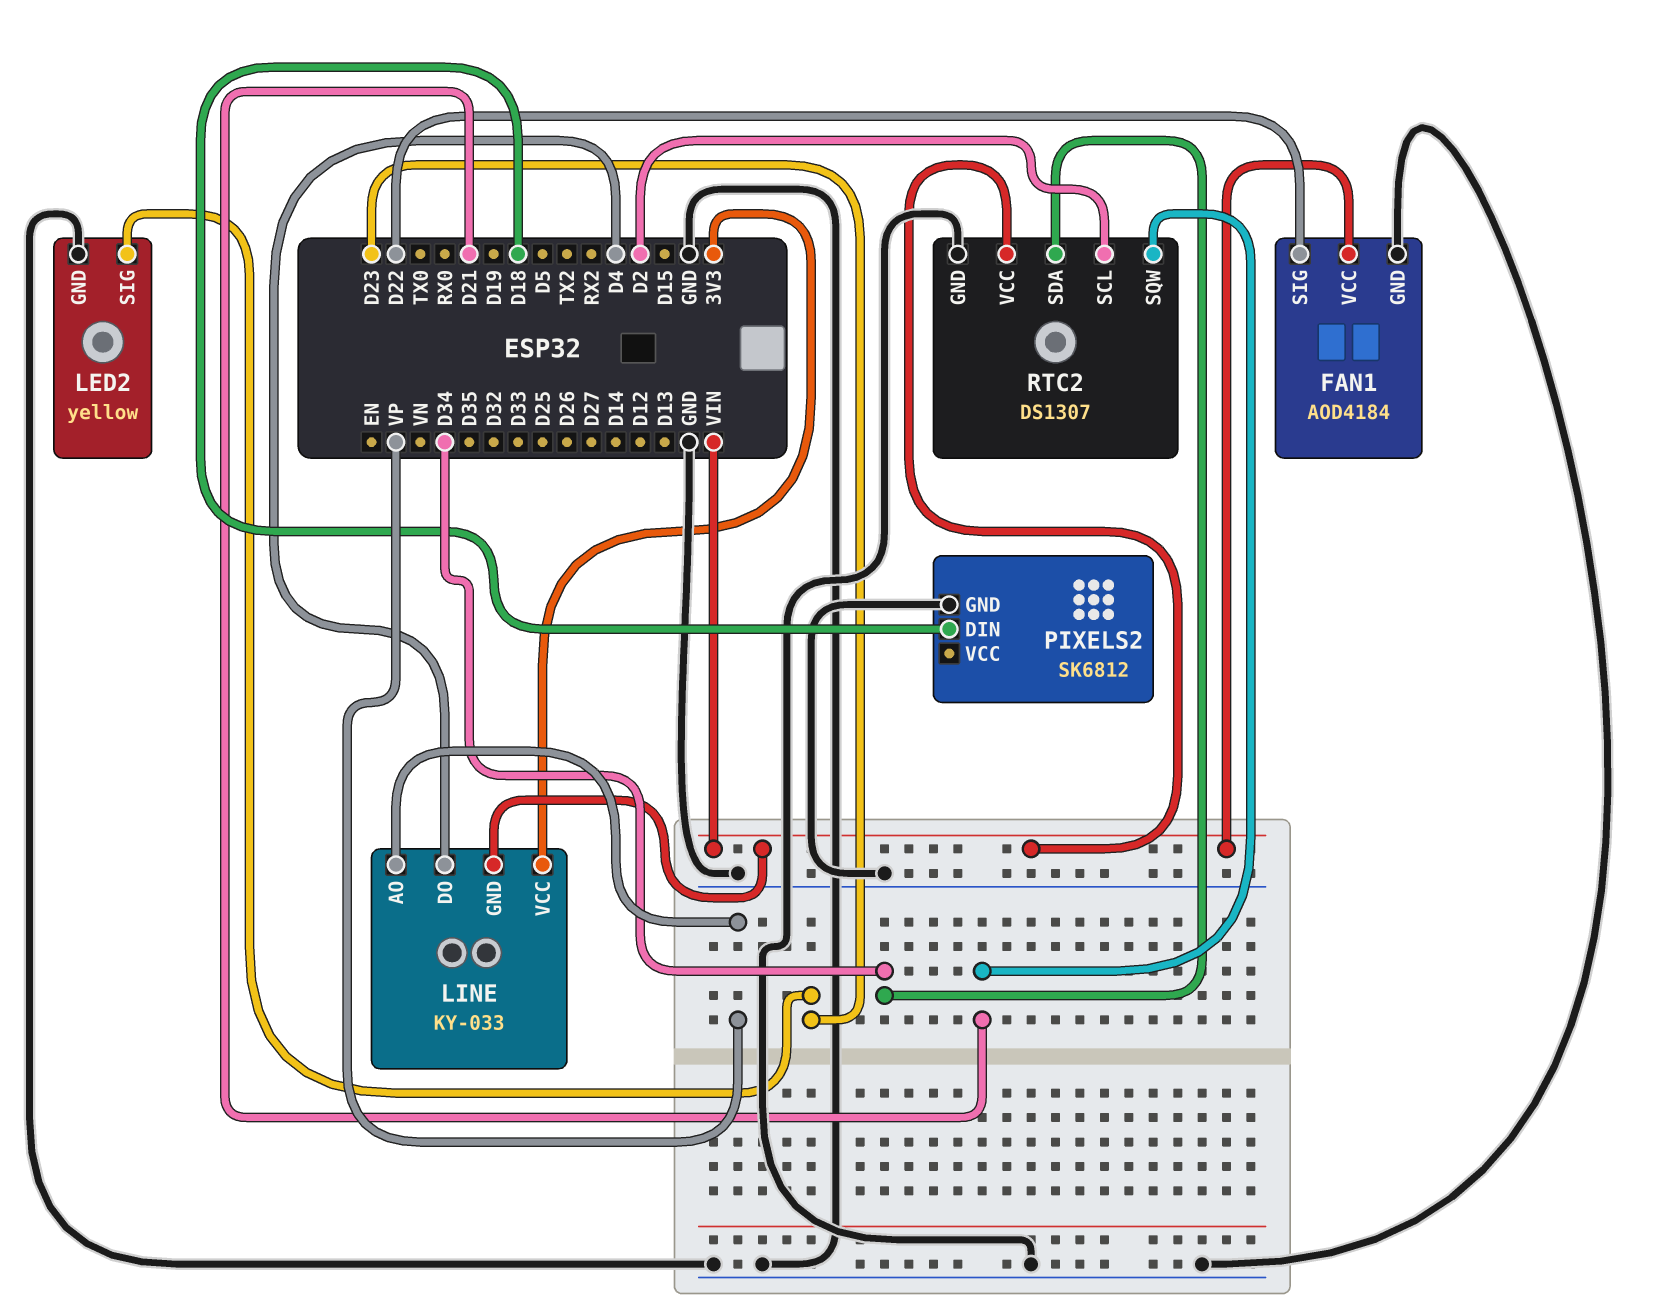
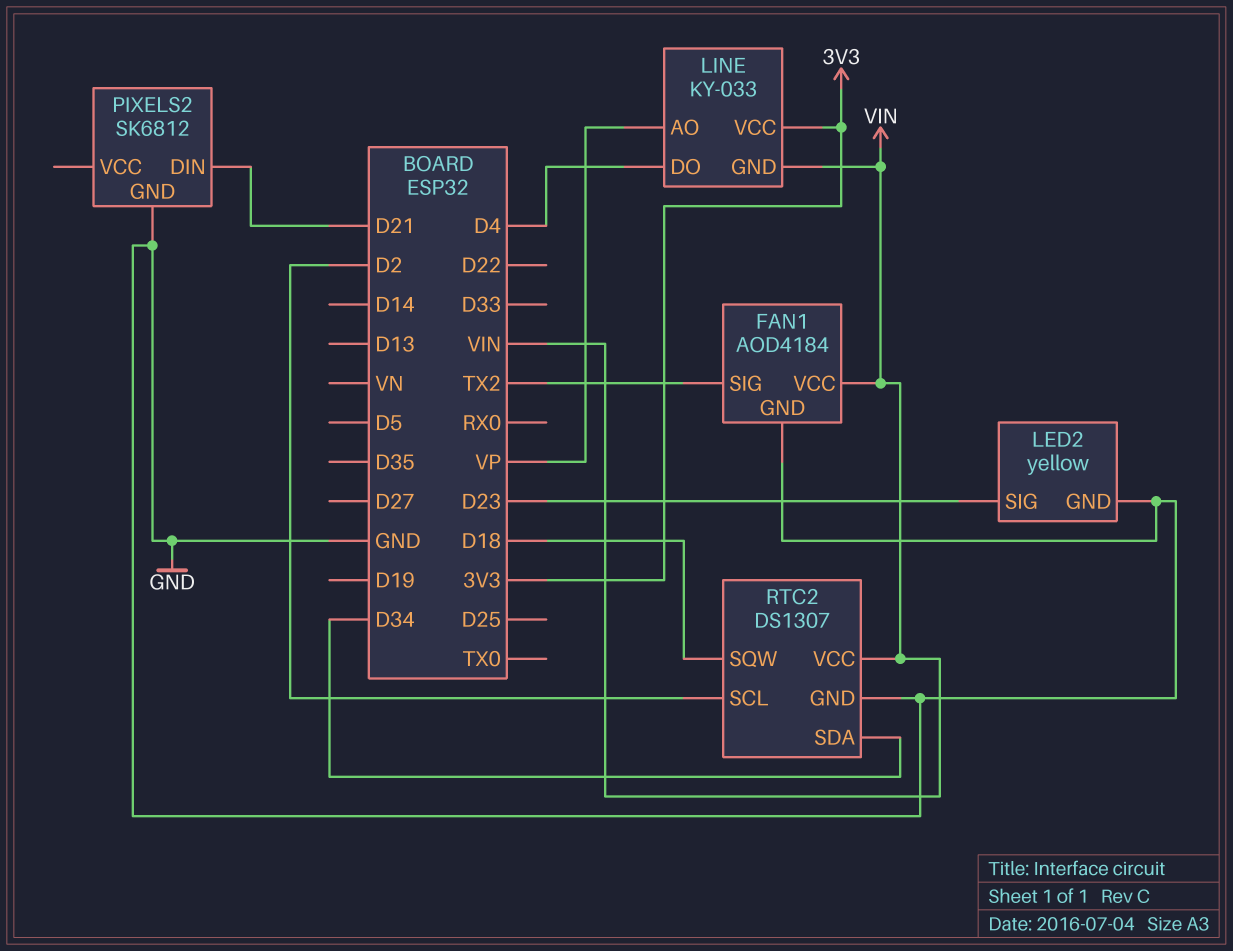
FAN1 pin SIG: D22 -> TX2
PIXELS2 pin DIN: D18 -> D21
RTC2 pin SQW: D21 -> D18

